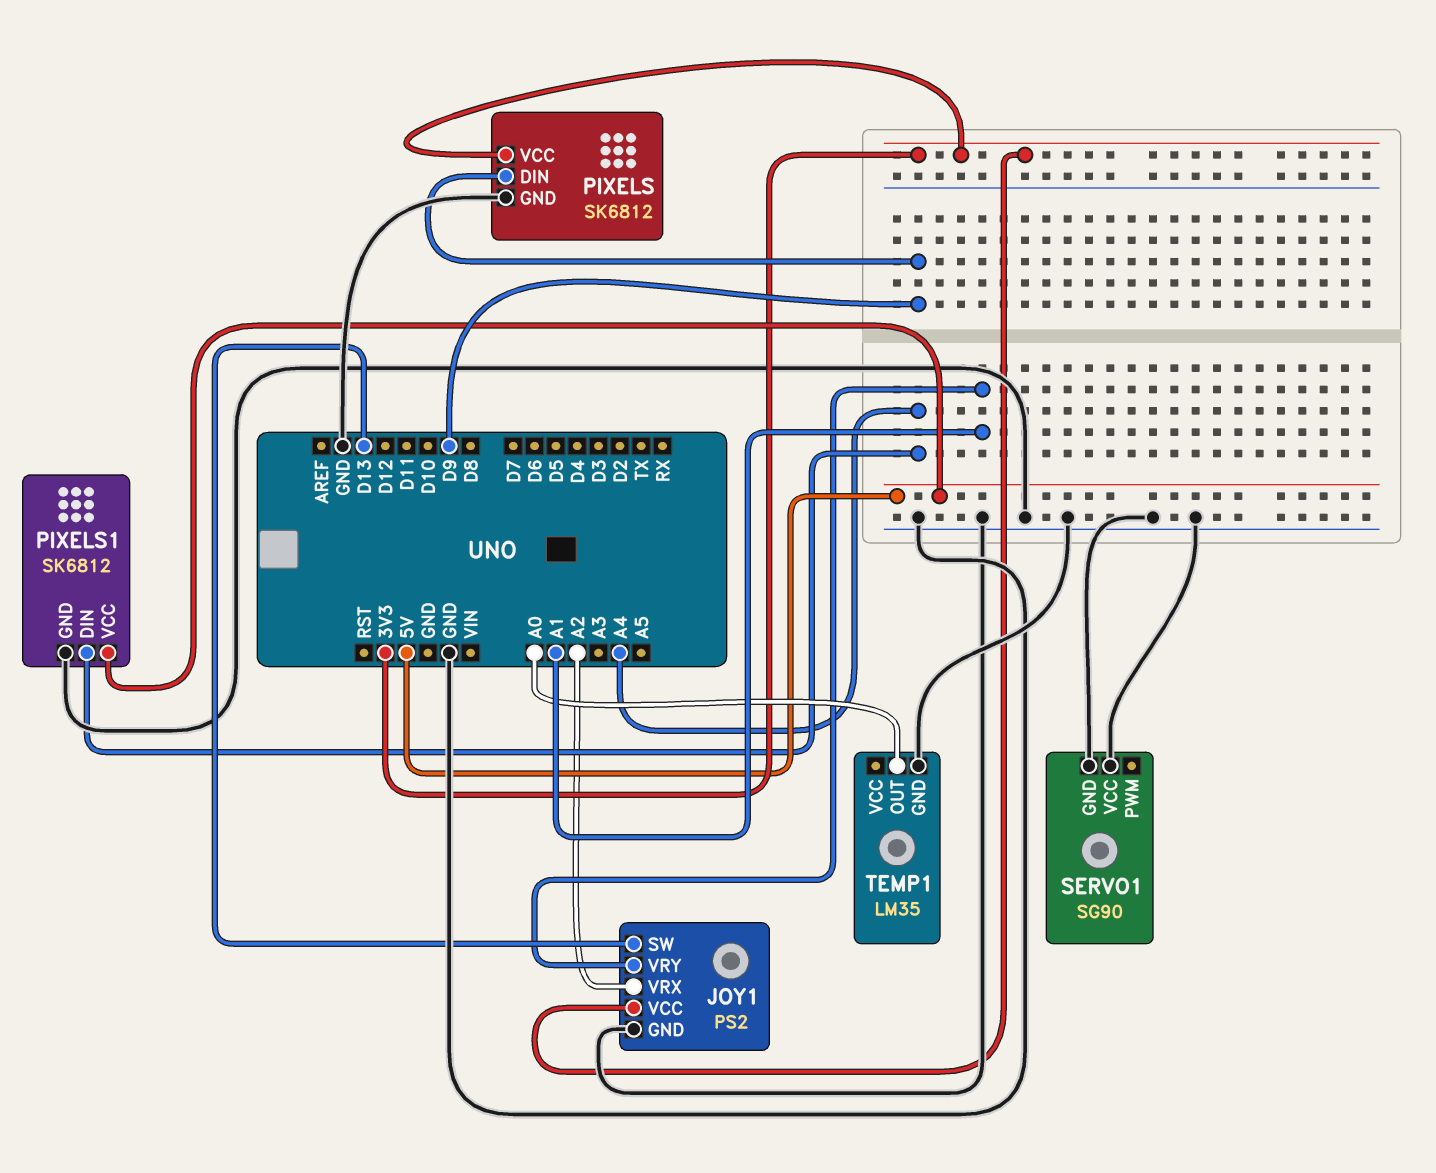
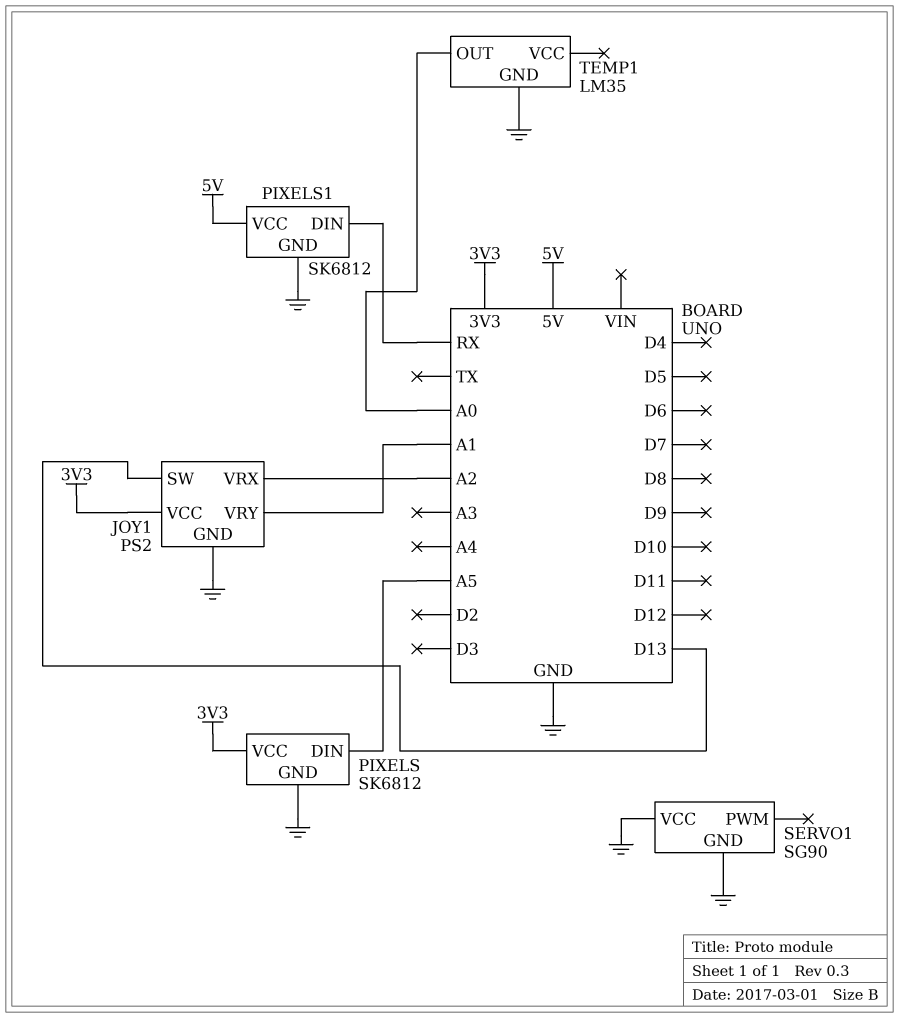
PIXELS pin DIN: D9 -> A5
PIXELS1 pin DIN: A4 -> RX

